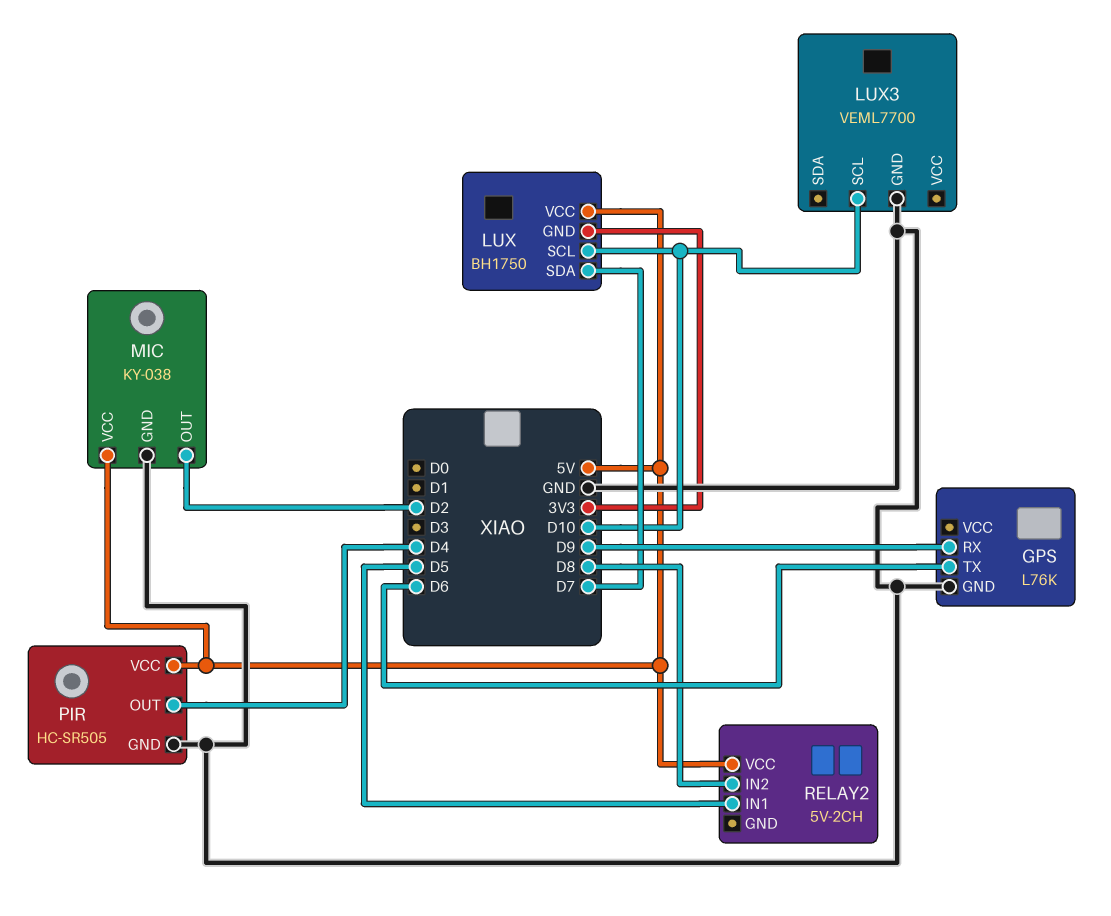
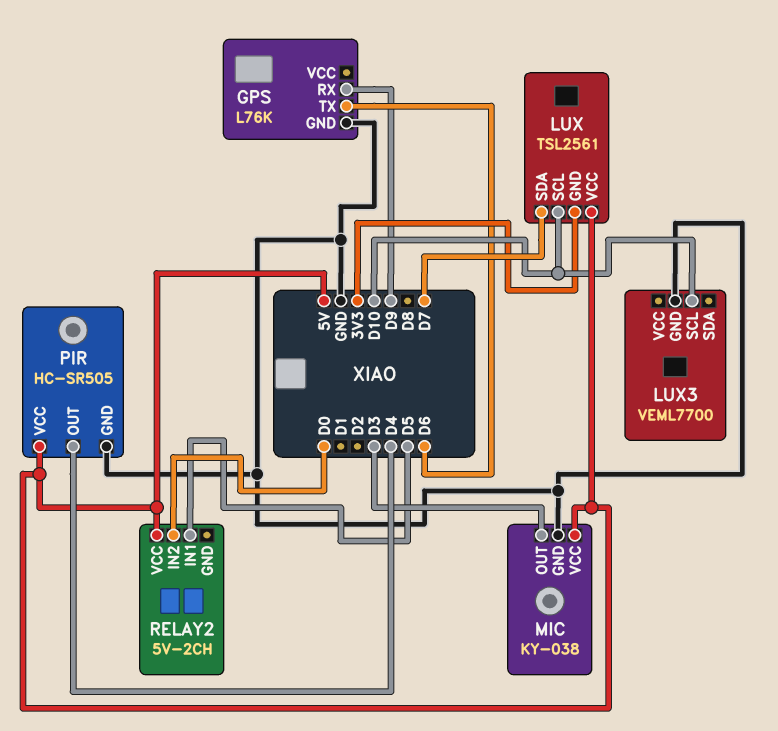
LUX: BH1750 -> TSL2561
MIC pin OUT: D2 -> D3
RELAY2 pin IN2: D8 -> D0

